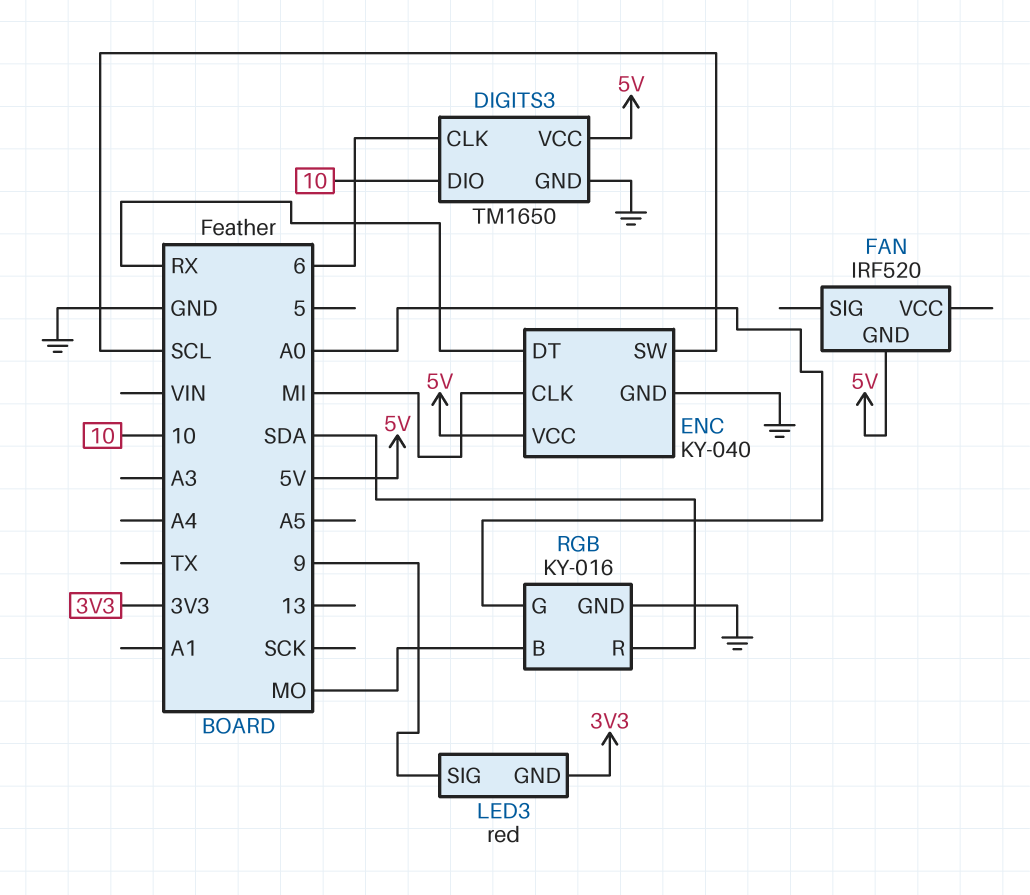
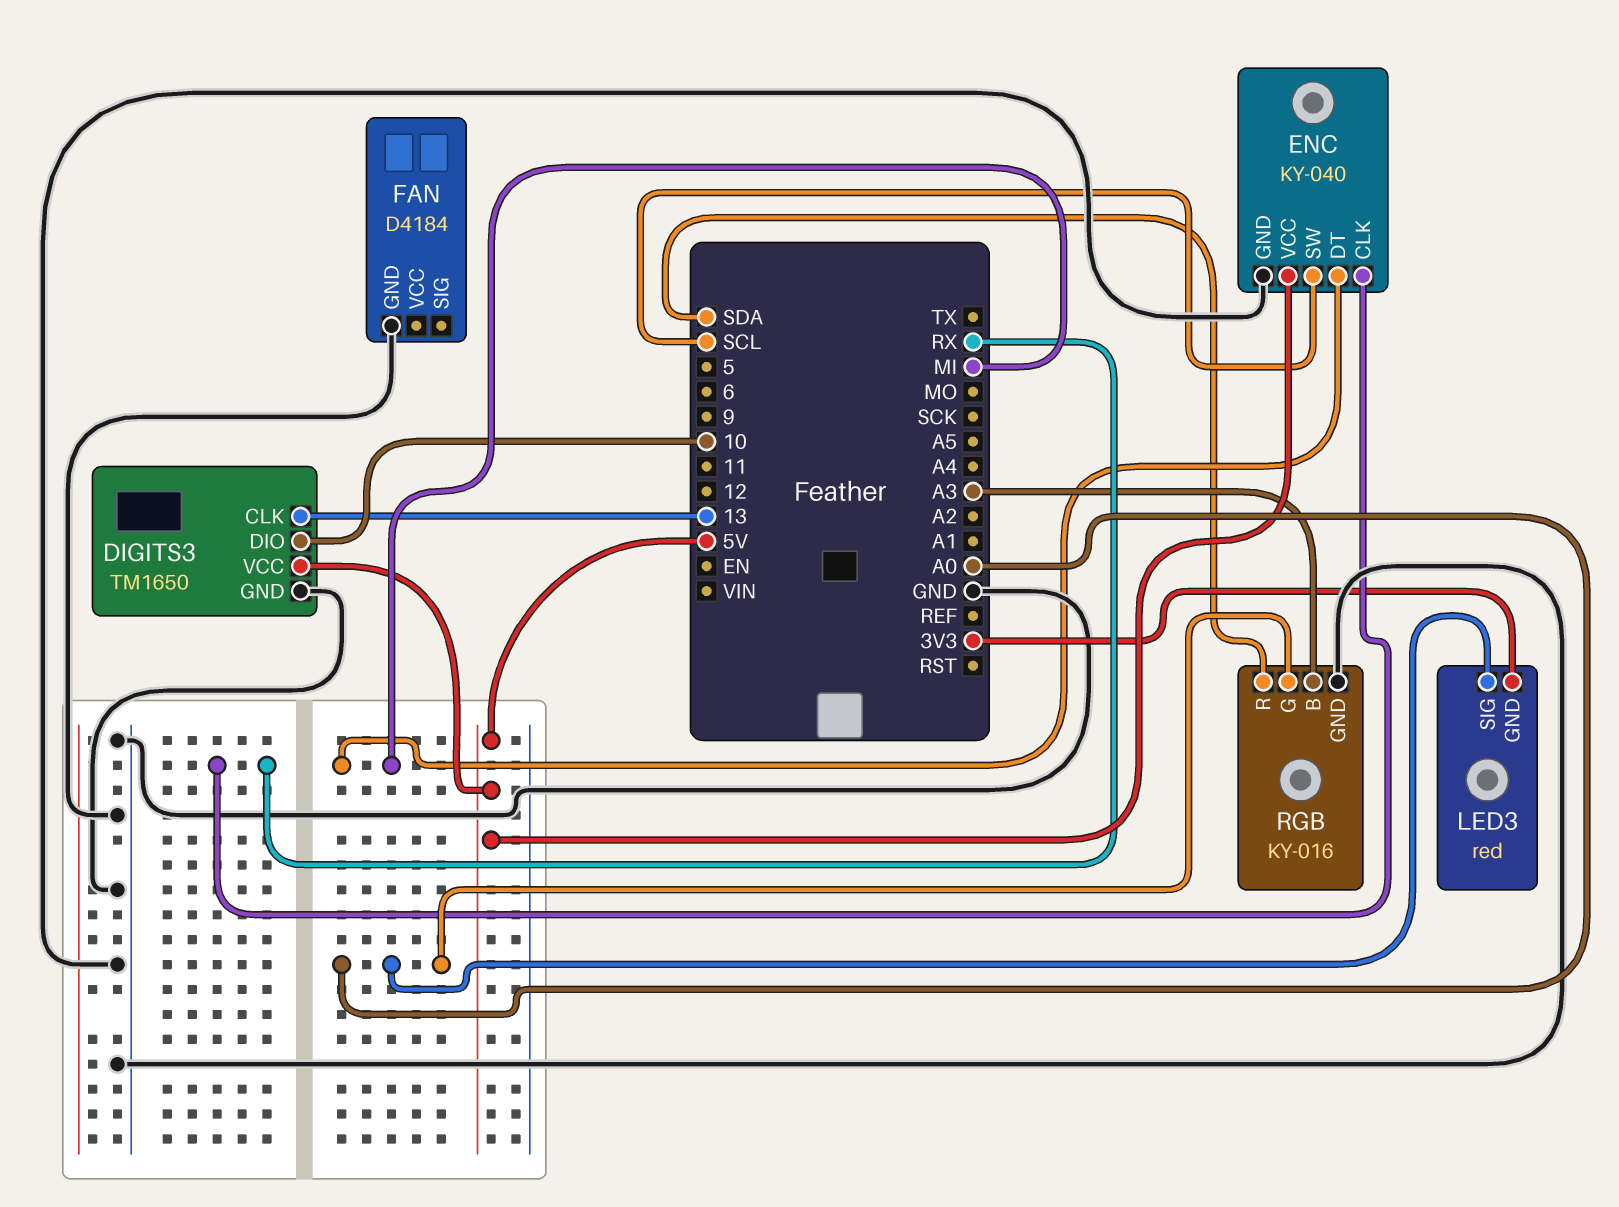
DIGITS3 pin CLK: 6 -> 13
ENC pin CLK: MI -> RX
ENC pin DT: RX -> MI
FAN: IRF520 -> D4184
FAN pin GND: 5V -> GND
LED3 pin SIG: 9 -> A0
RGB pin B: MO -> A3

